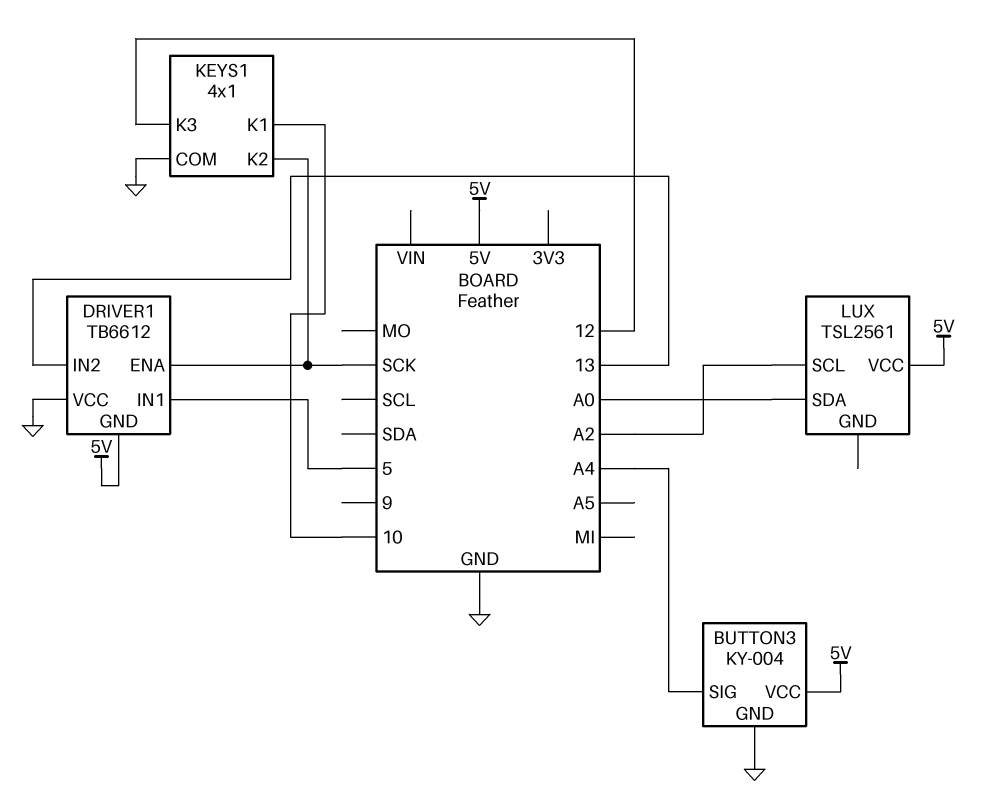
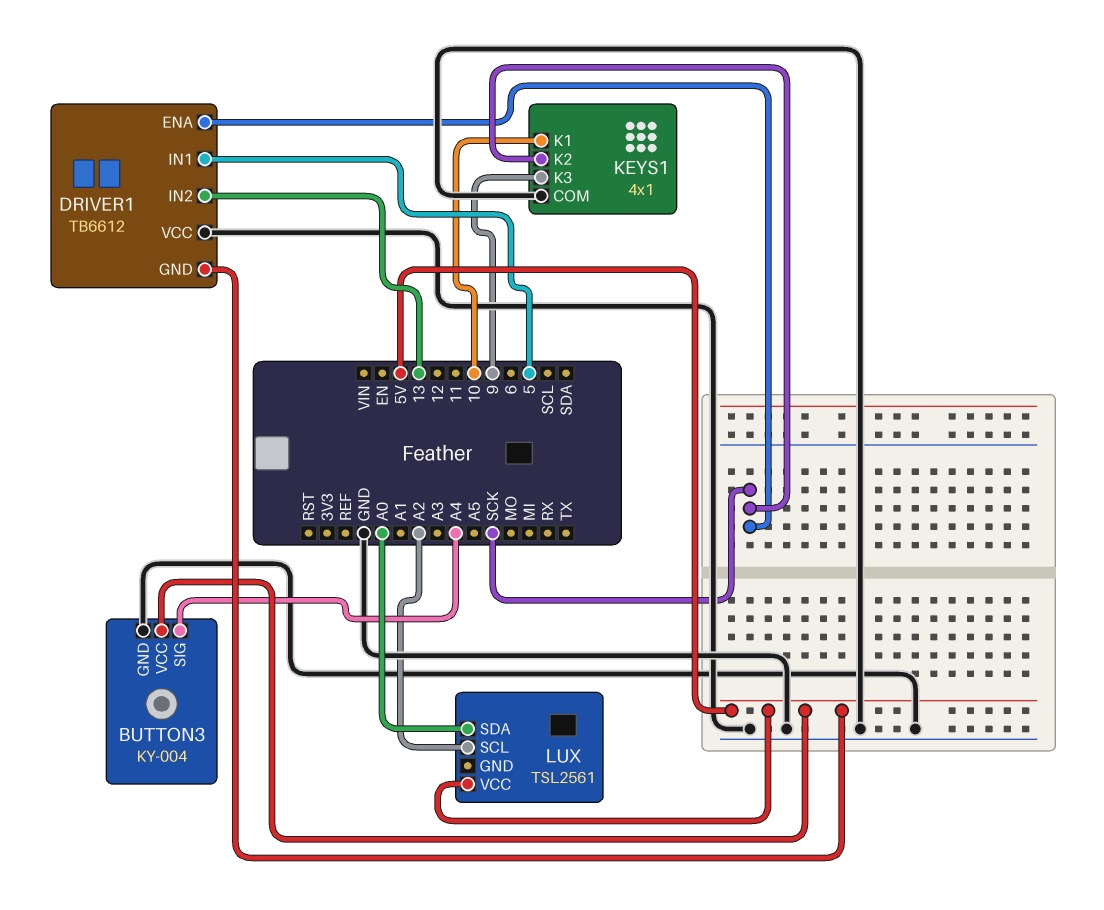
KEYS1 pin K3: 12 -> 9

